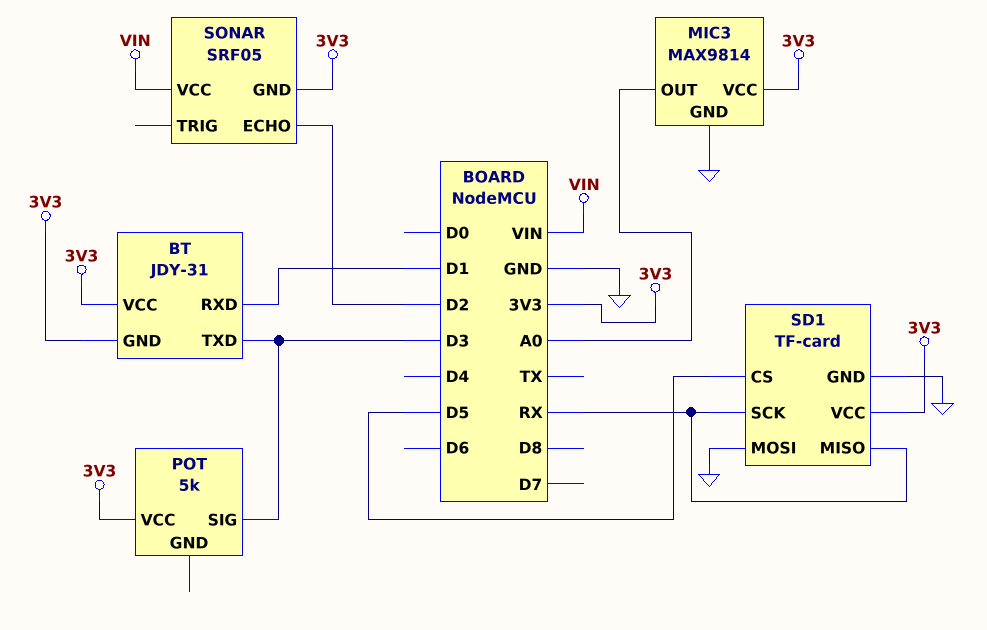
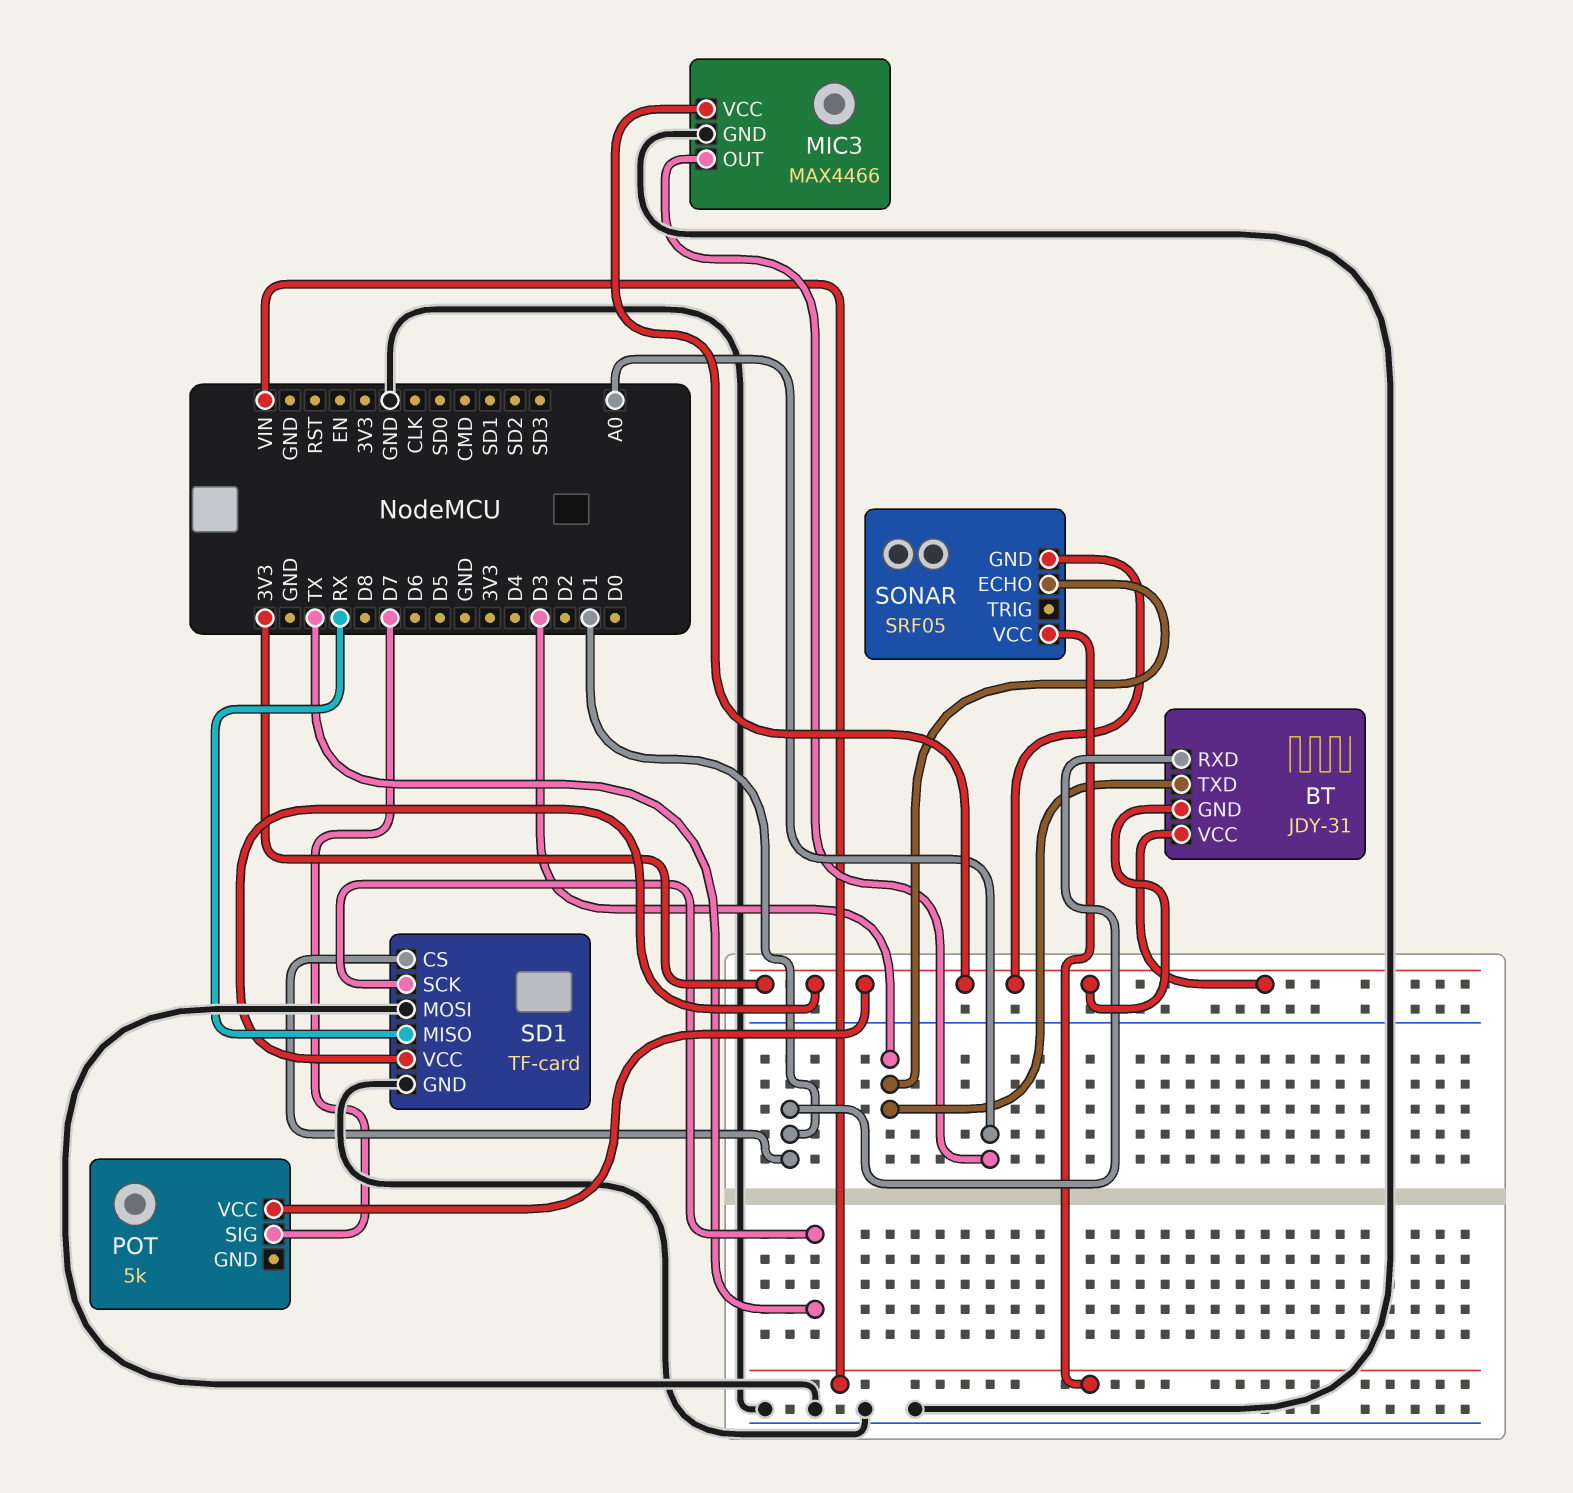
MIC3: MAX9814 -> MAX4466
POT pin SIG: D3 -> D7
SD1 pin CS: D5 -> D1
SD1 pin SCK: RX -> TX
SONAR pin ECHO: D2 -> D3

